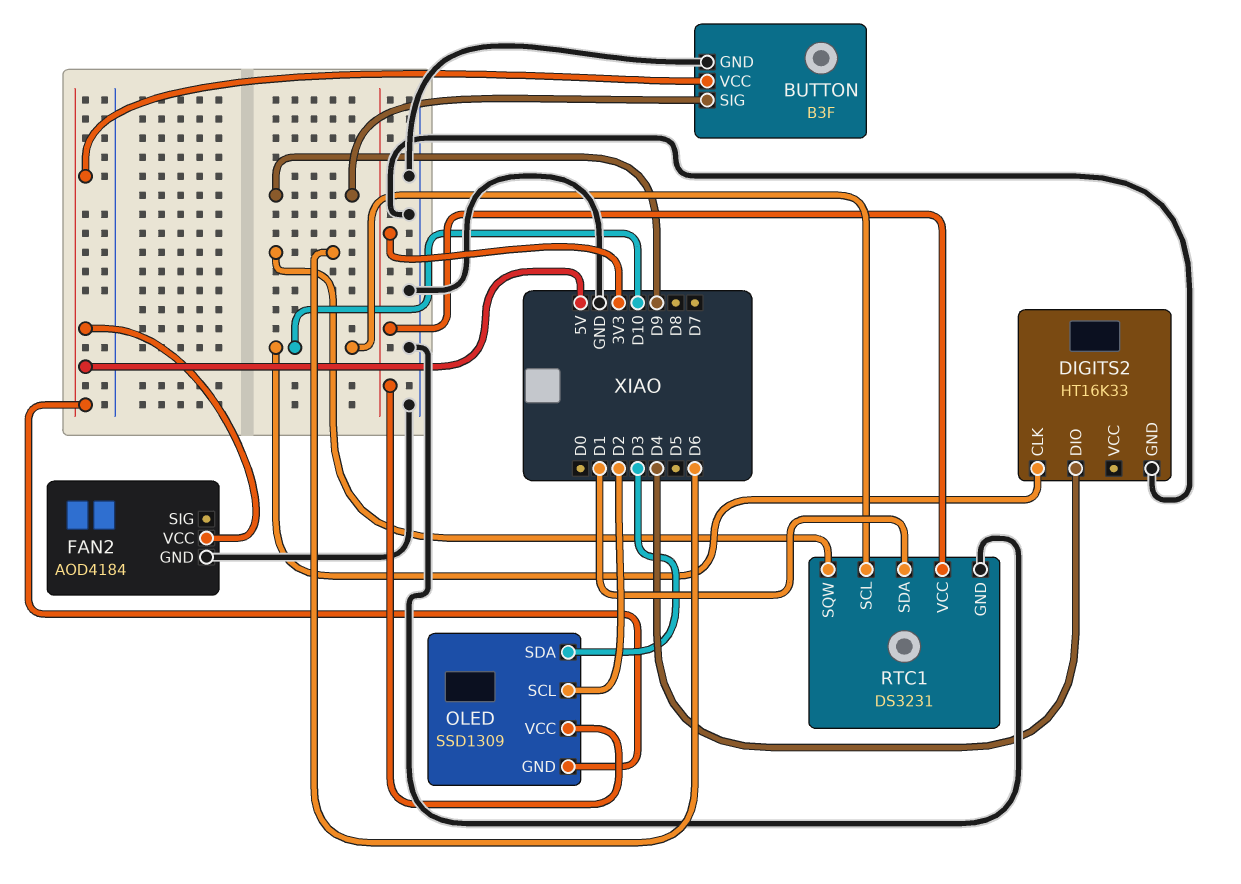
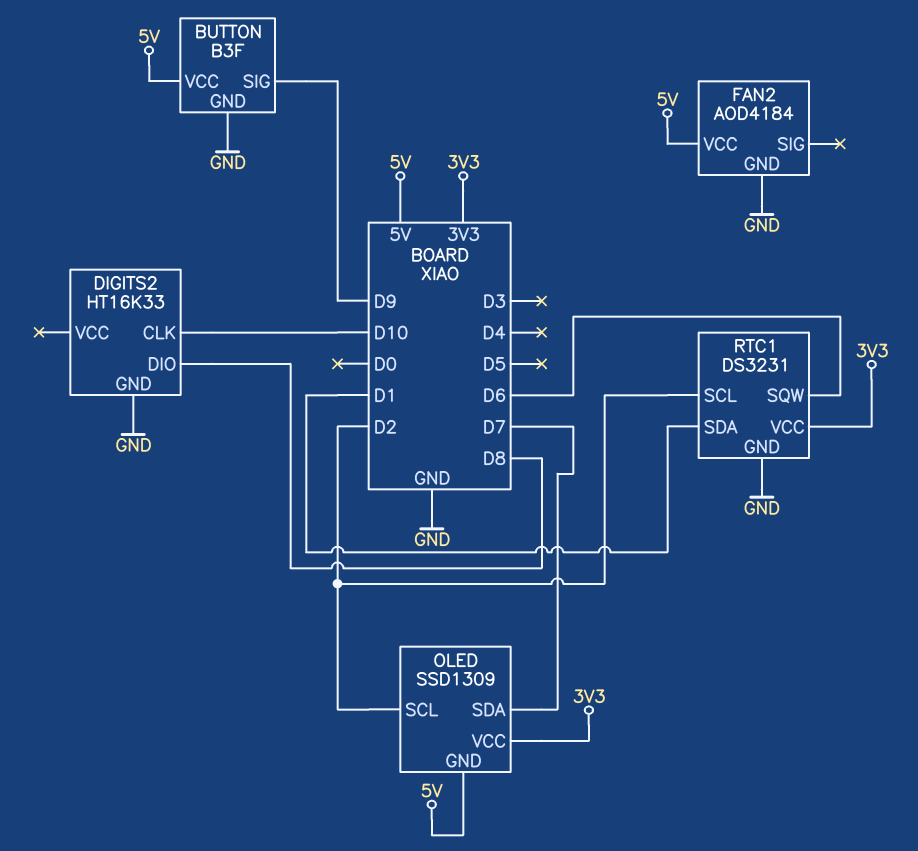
DIGITS2 pin DIO: D4 -> D8
OLED pin SDA: D3 -> D7
RTC1 pin SCL: D10 -> D2

